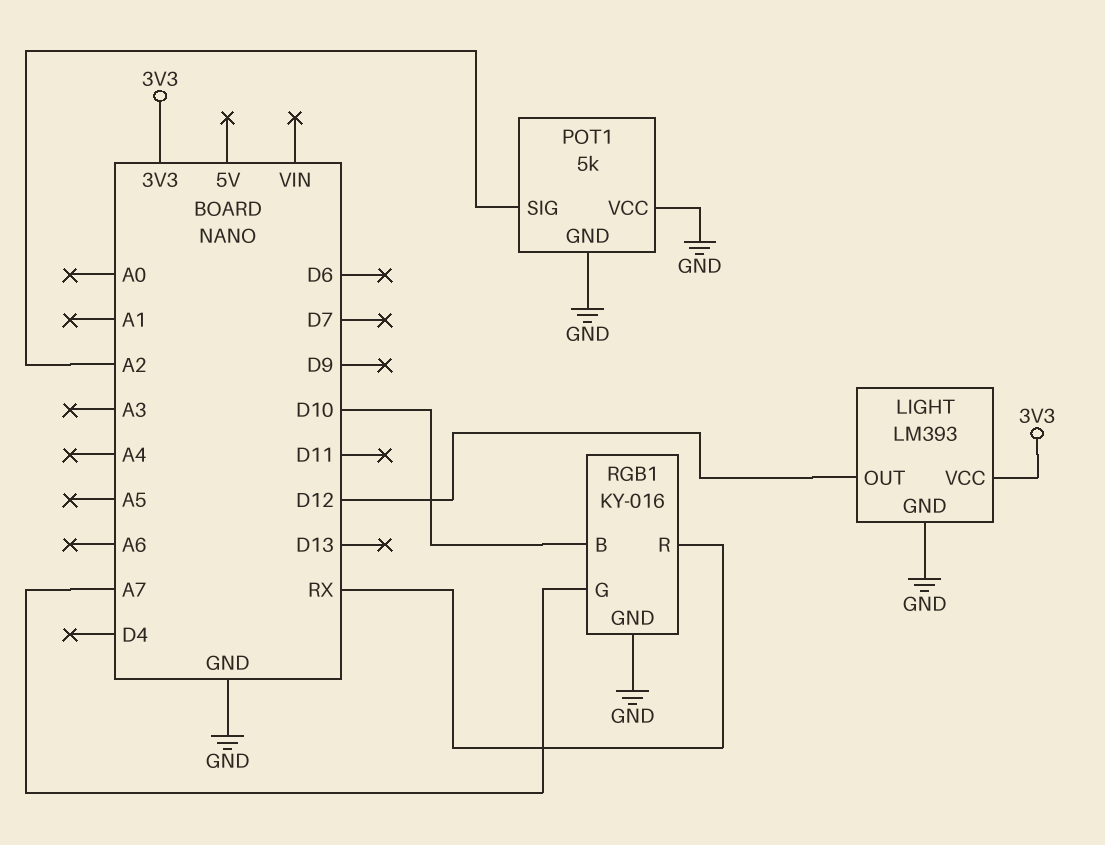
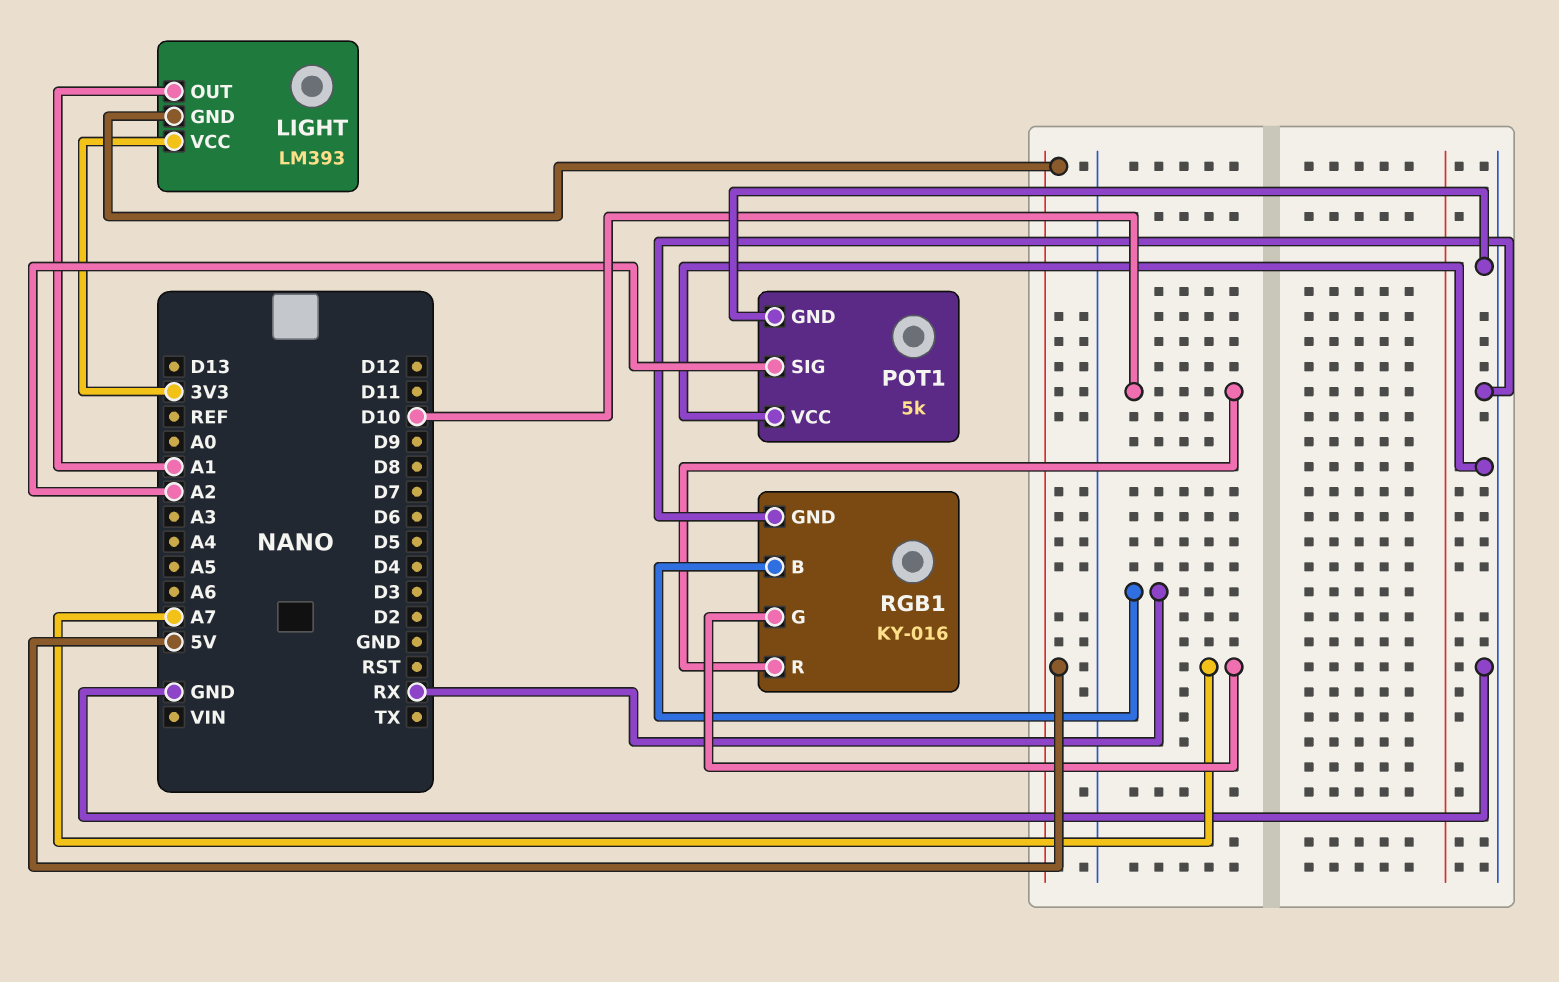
LIGHT pin GND: GND -> 5V
LIGHT pin OUT: D12 -> A1
RGB1 pin B: D10 -> RX
RGB1 pin R: RX -> D10

